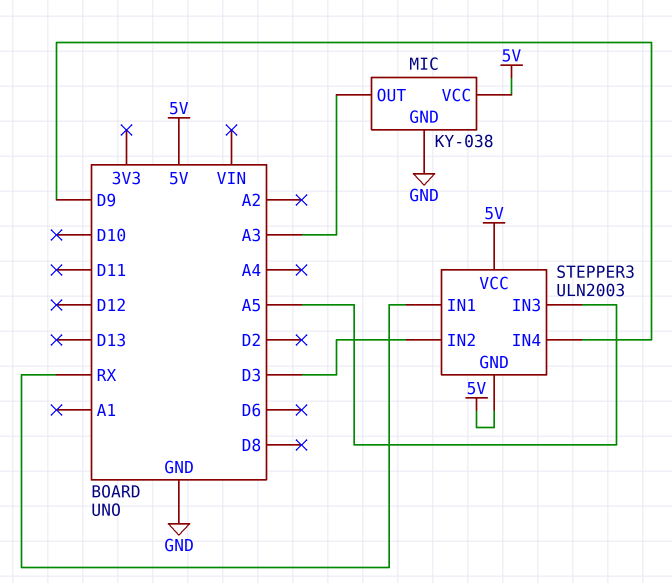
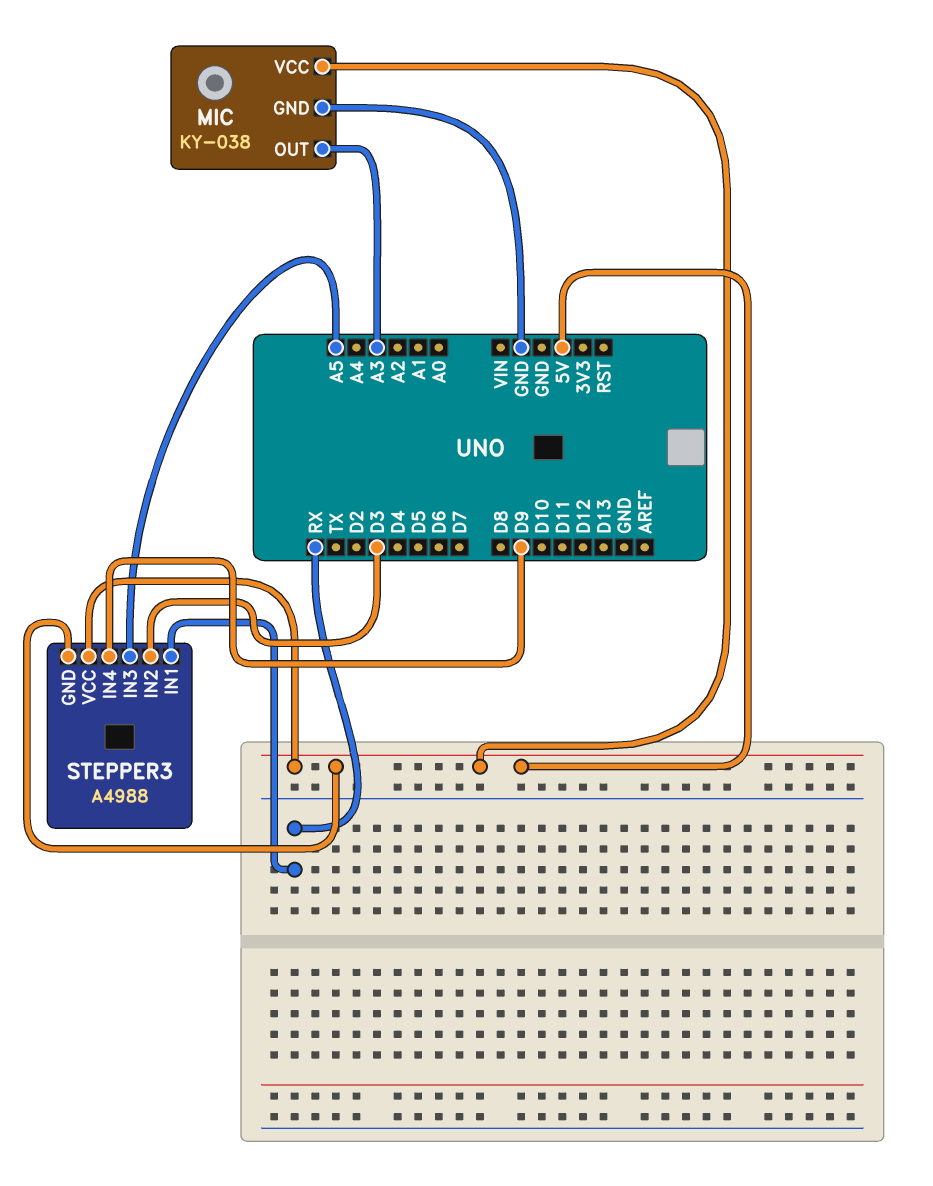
STEPPER3: ULN2003 -> A4988

